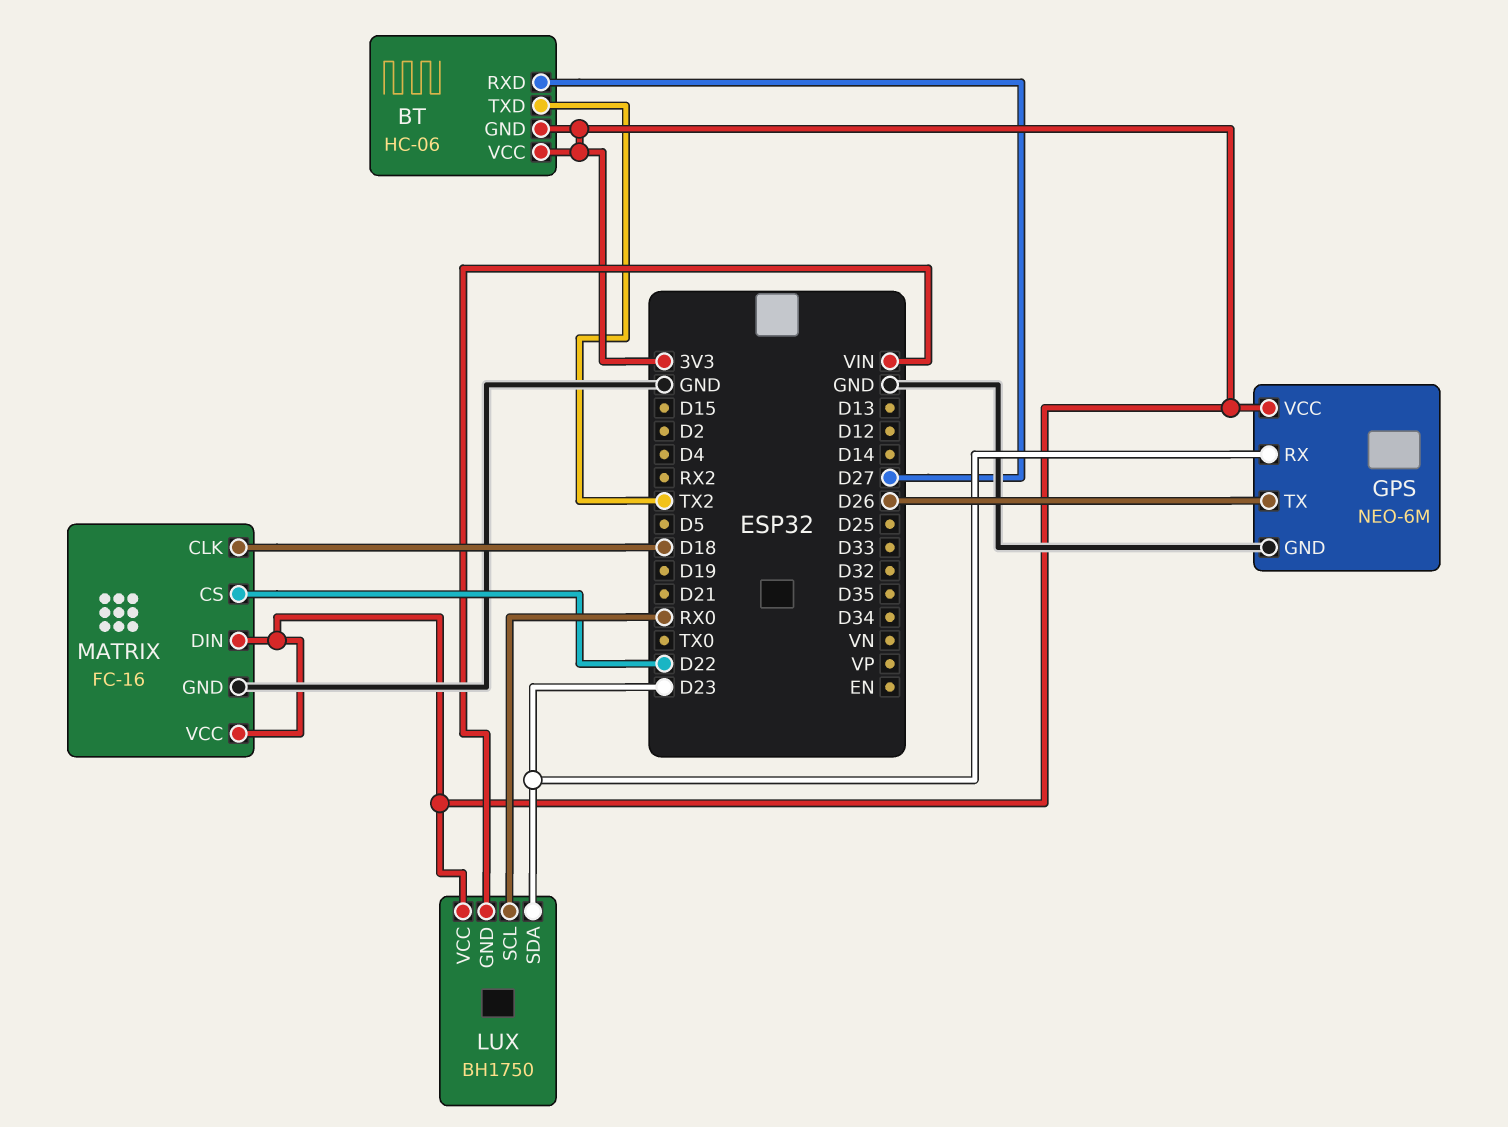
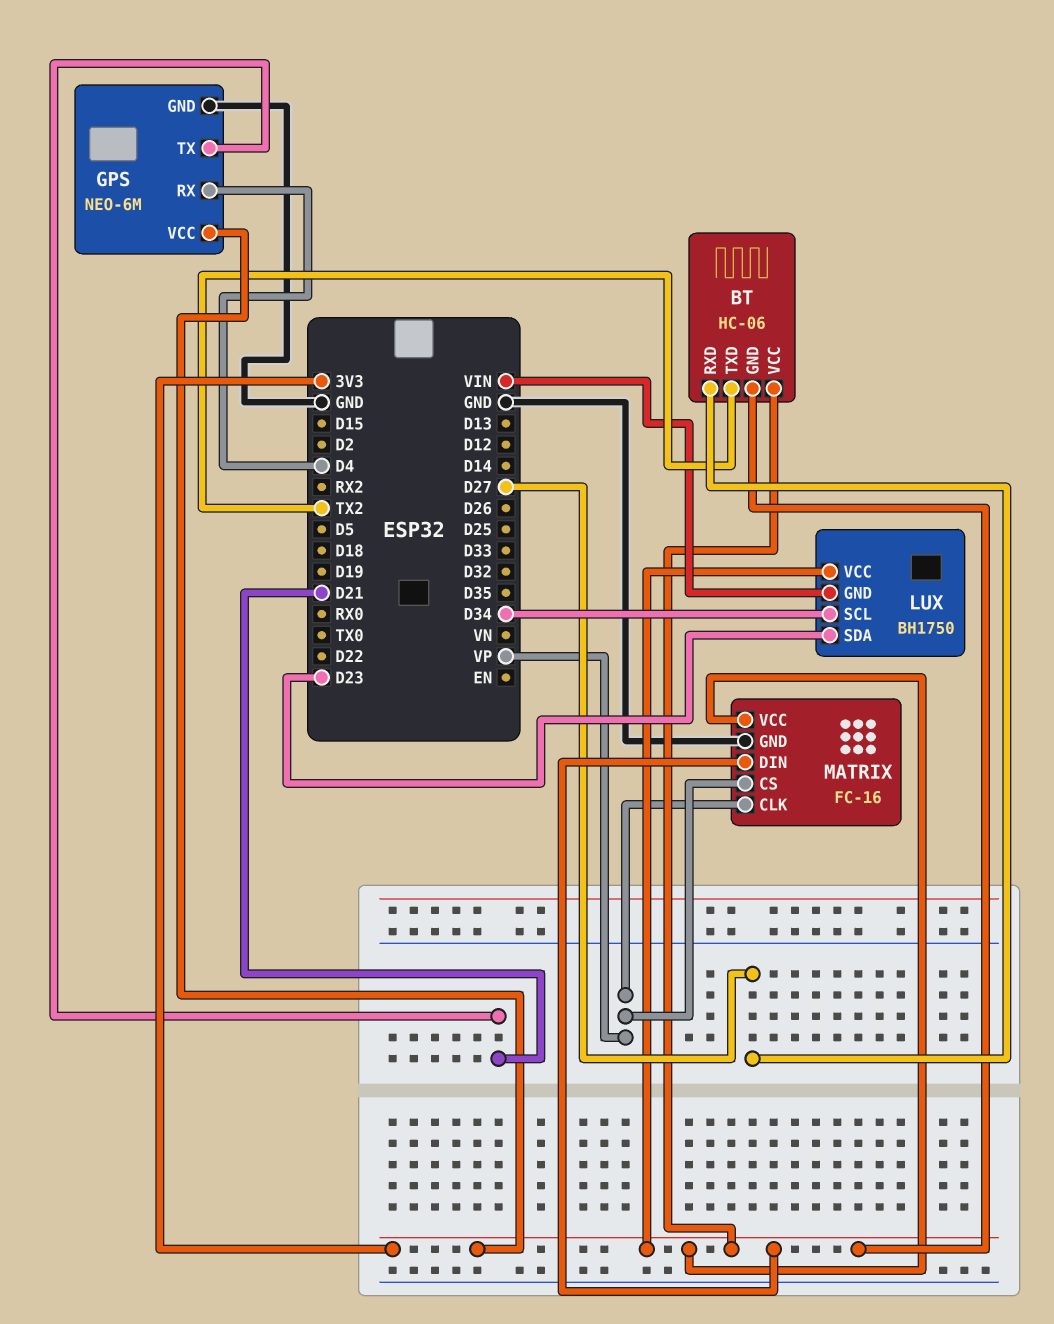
GPS pin RX: D23 -> D4
GPS pin TX: D26 -> D21
LUX pin SCL: RX0 -> D34
MATRIX pin CLK: D18 -> VP
MATRIX pin CS: D22 -> VP

